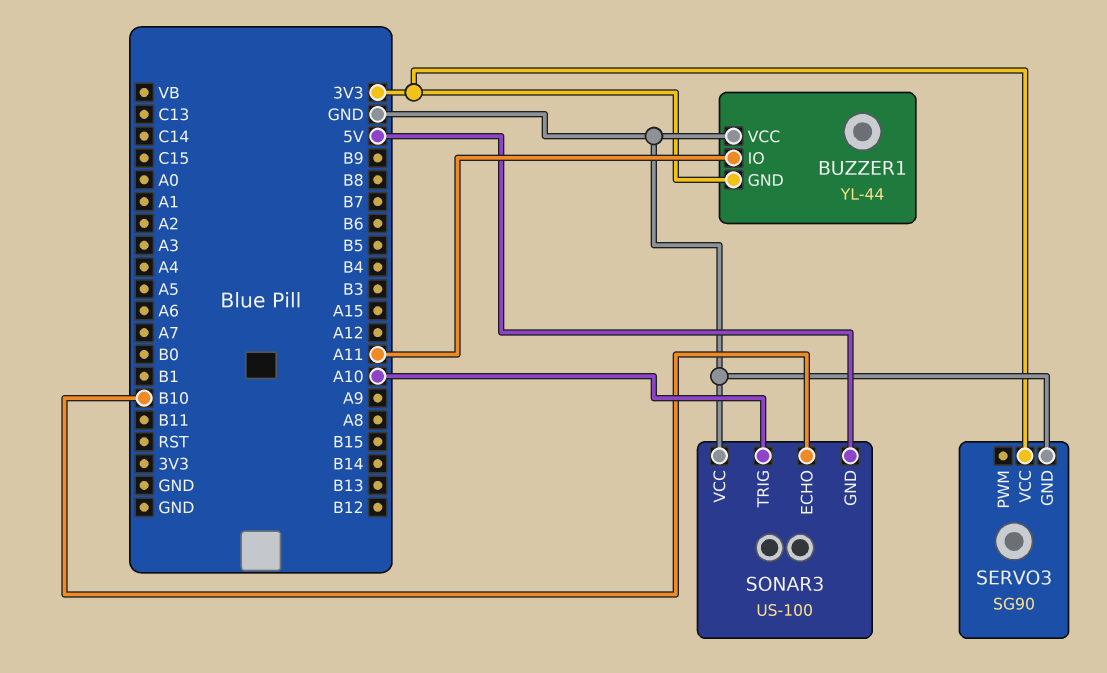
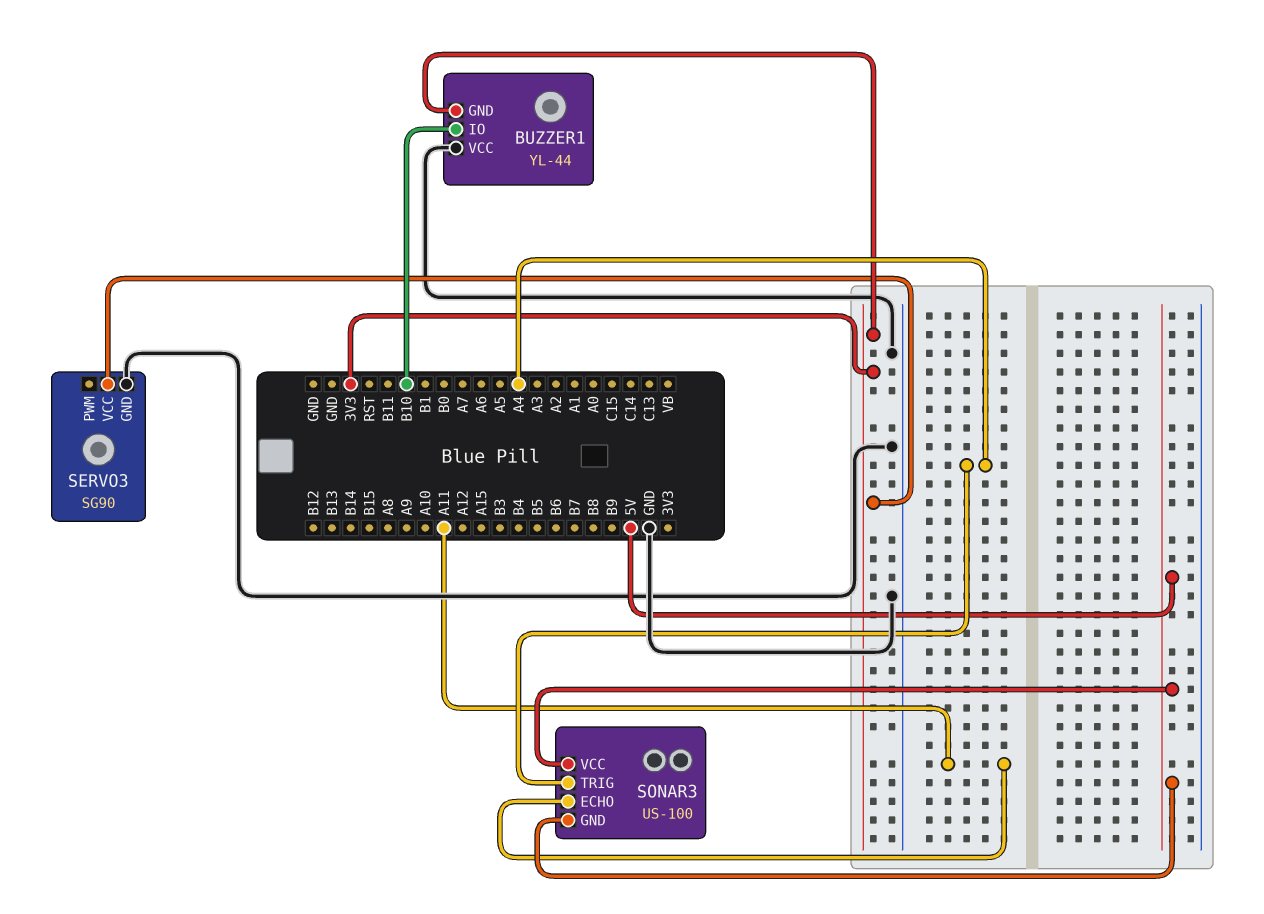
BUZZER1 pin IO: A11 -> B10
SONAR3 pin ECHO: B10 -> A11
SONAR3 pin TRIG: A10 -> A4
SONAR3 pin VCC: GND -> 5V

